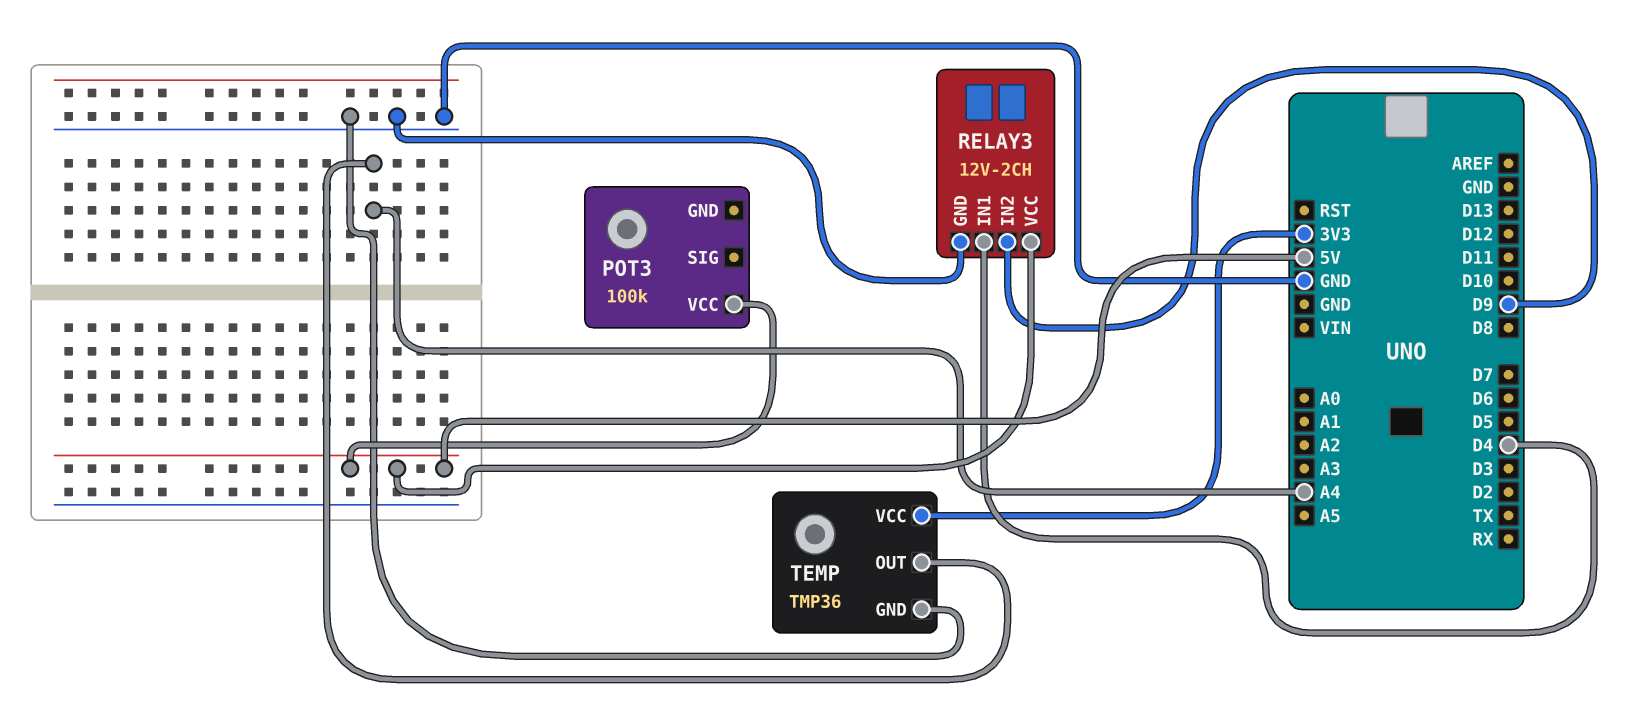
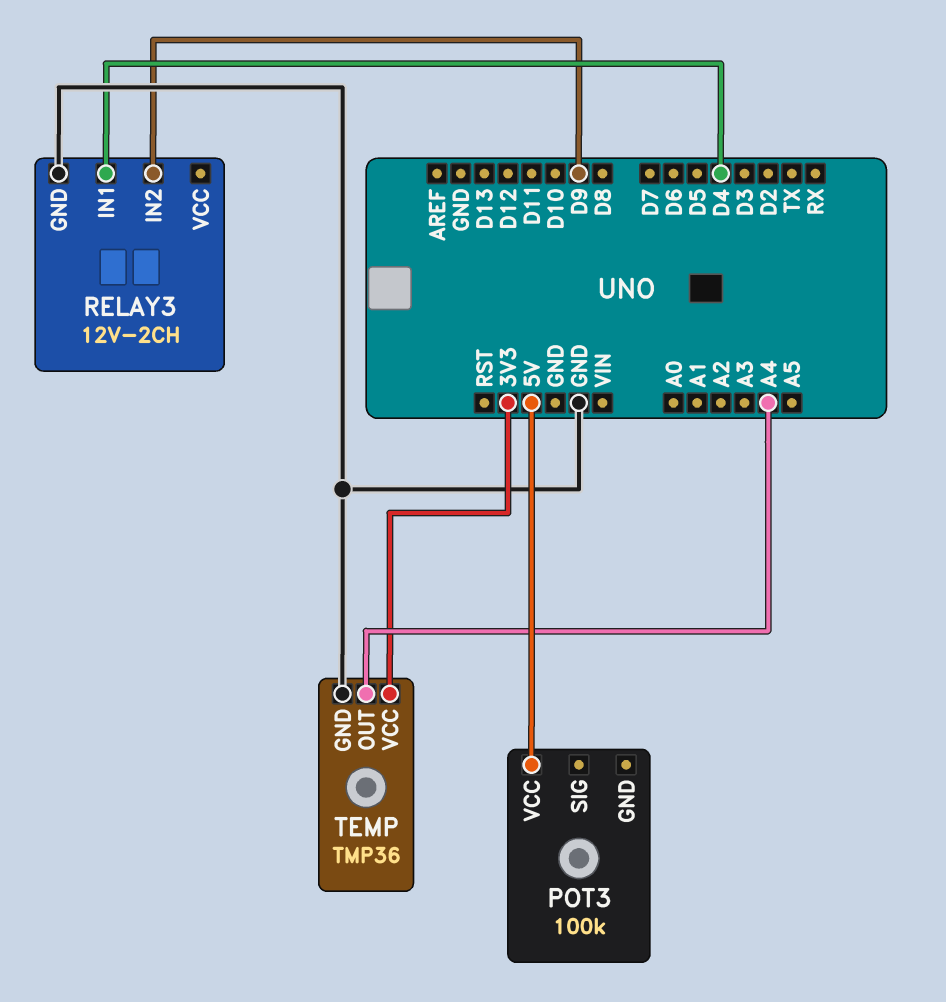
RELAY3 pin VCC: 5V -> none

